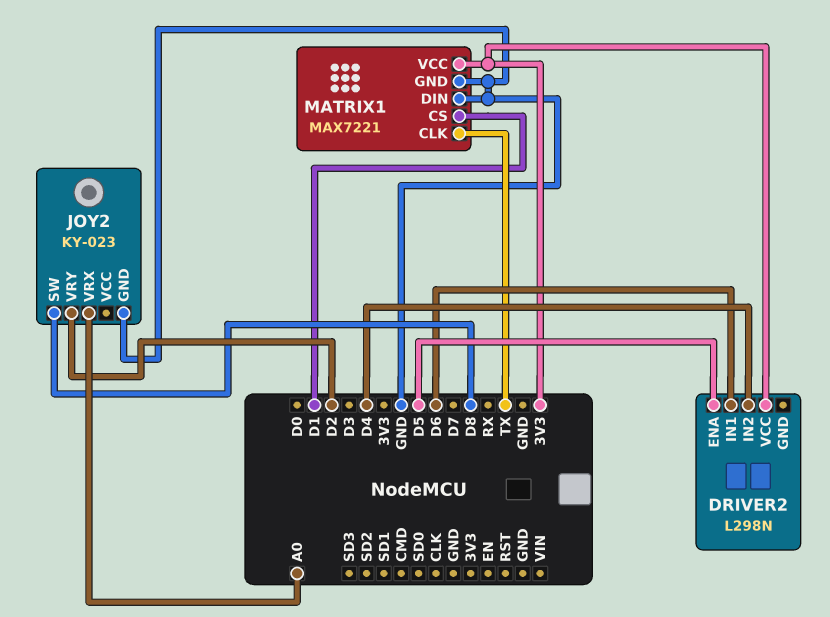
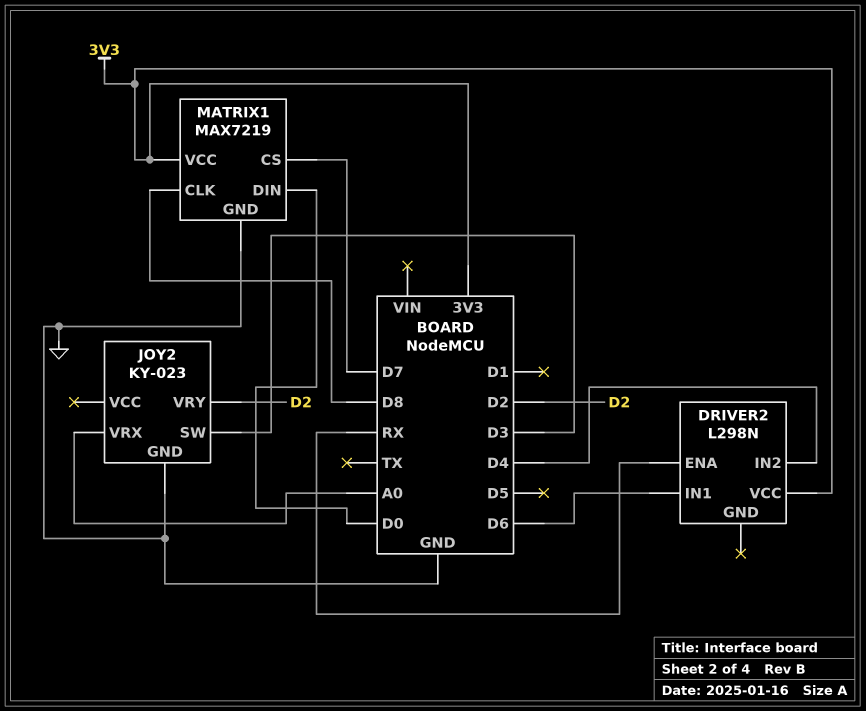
DRIVER2 pin ENA: D5 -> RX
JOY2 pin SW: D8 -> D3
MATRIX1: MAX7221 -> MAX7219
MATRIX1 pin CLK: TX -> D8
MATRIX1 pin CS: D1 -> D7
MATRIX1 pin DIN: GND -> D0

